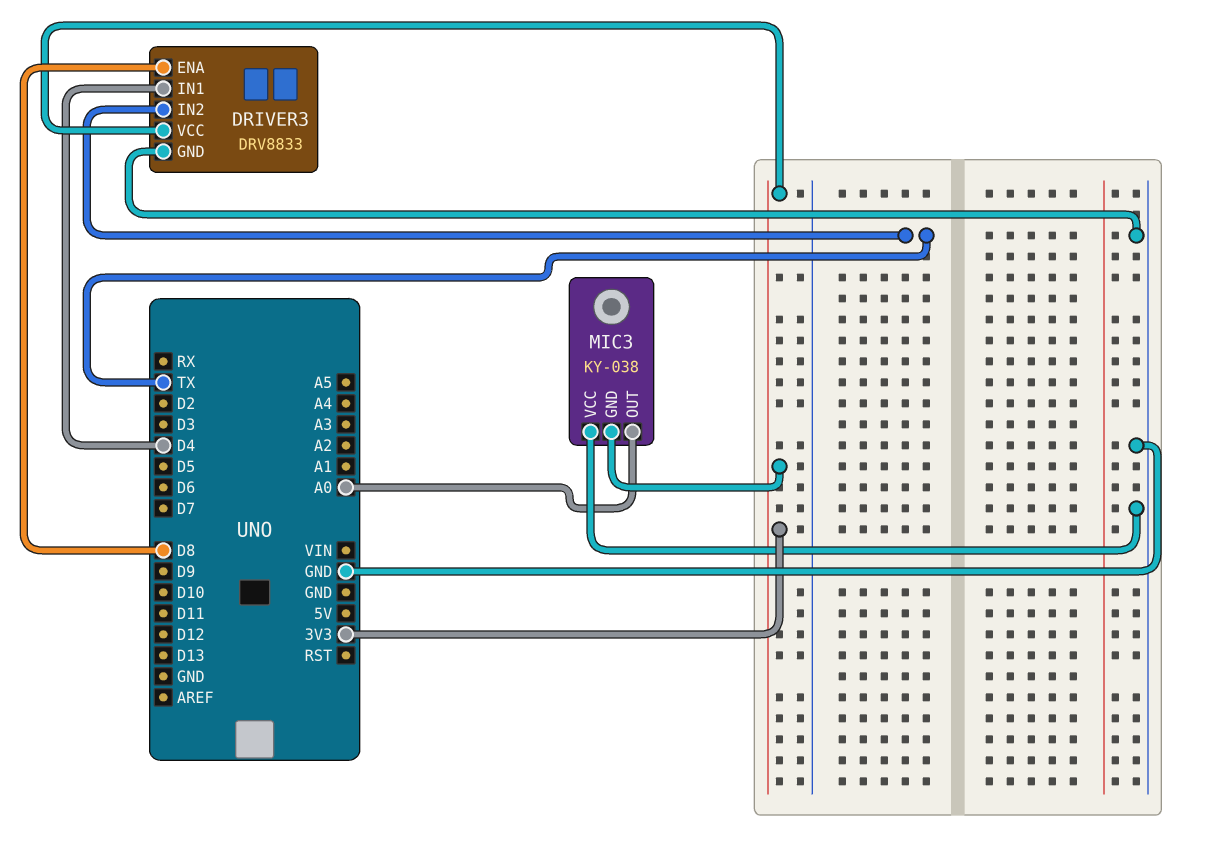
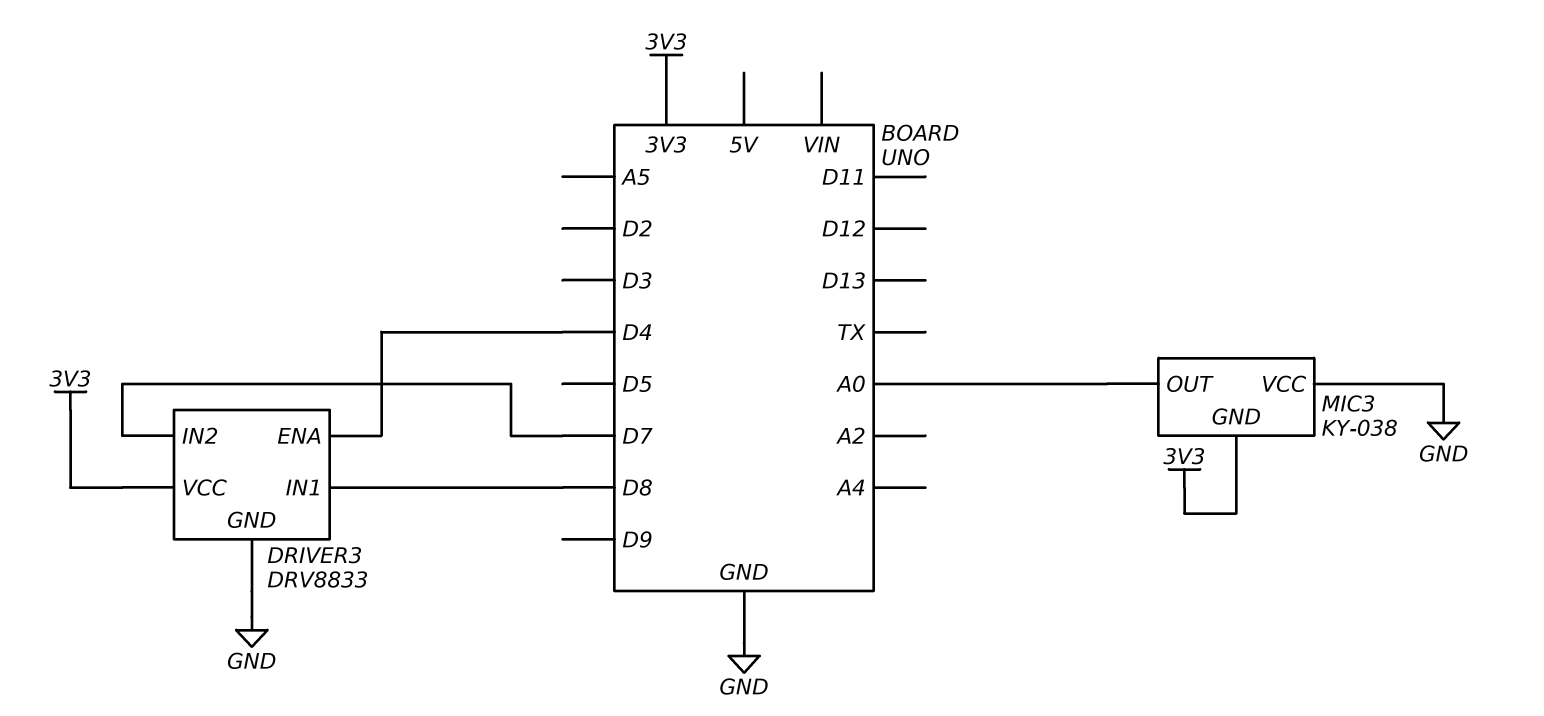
DRIVER3 pin ENA: D8 -> D4
DRIVER3 pin IN1: D4 -> D8
DRIVER3 pin IN2: TX -> D7

